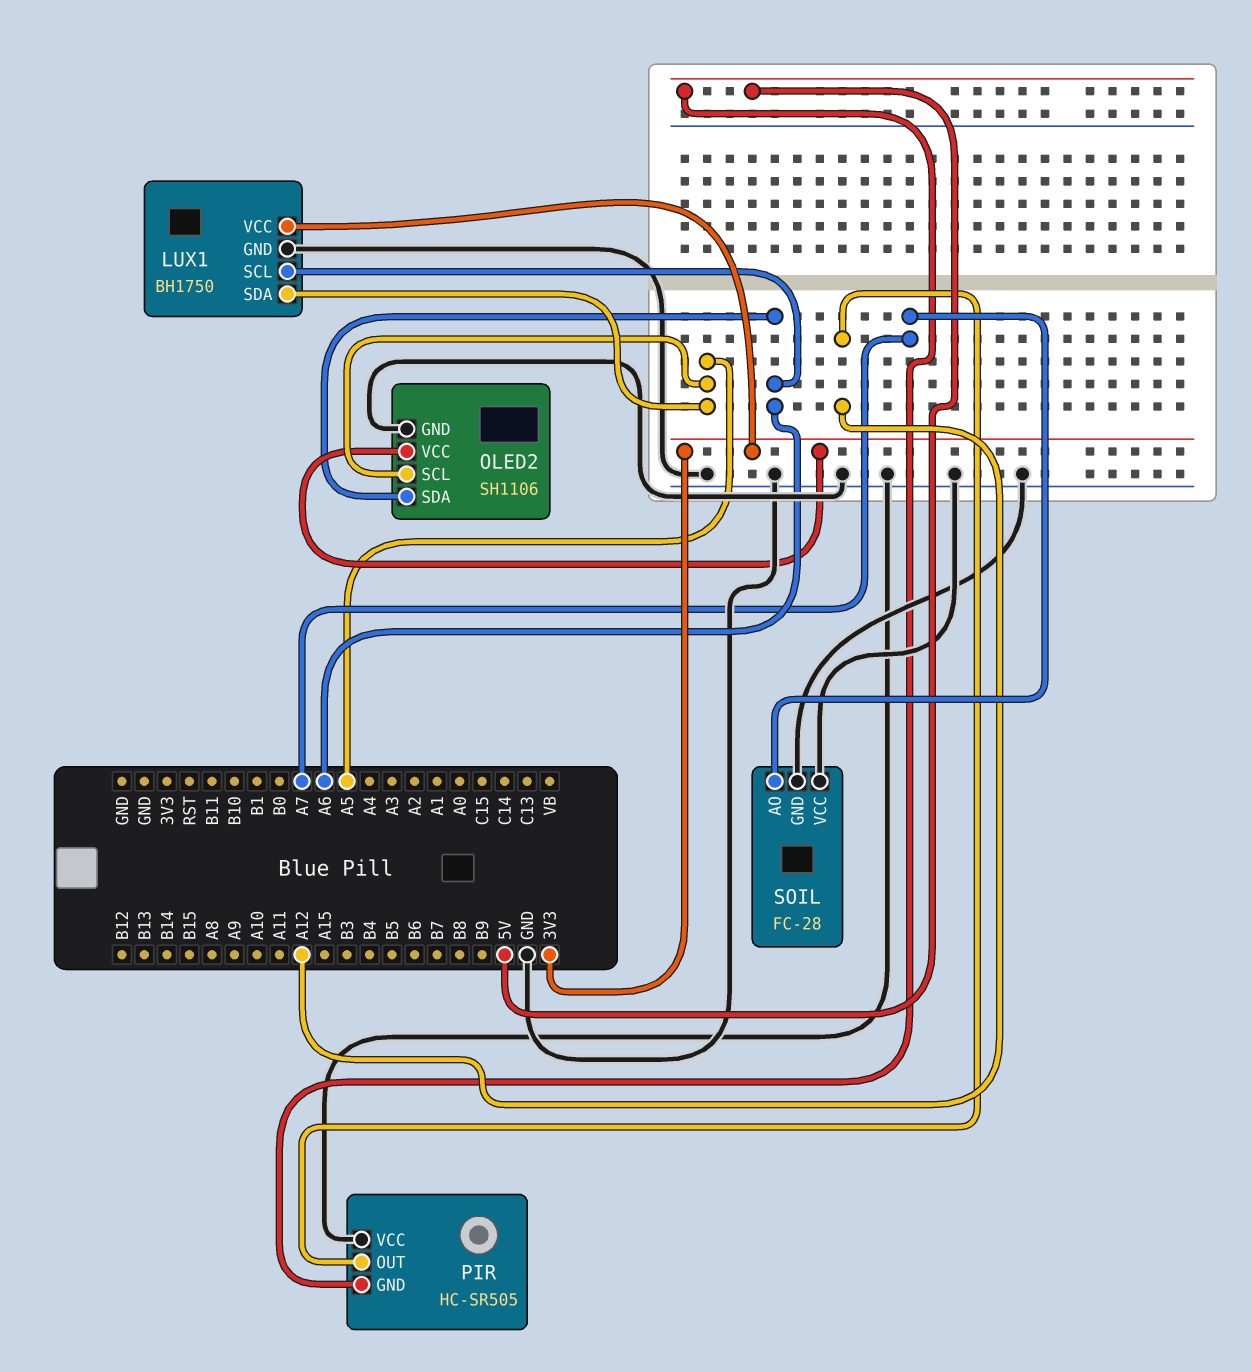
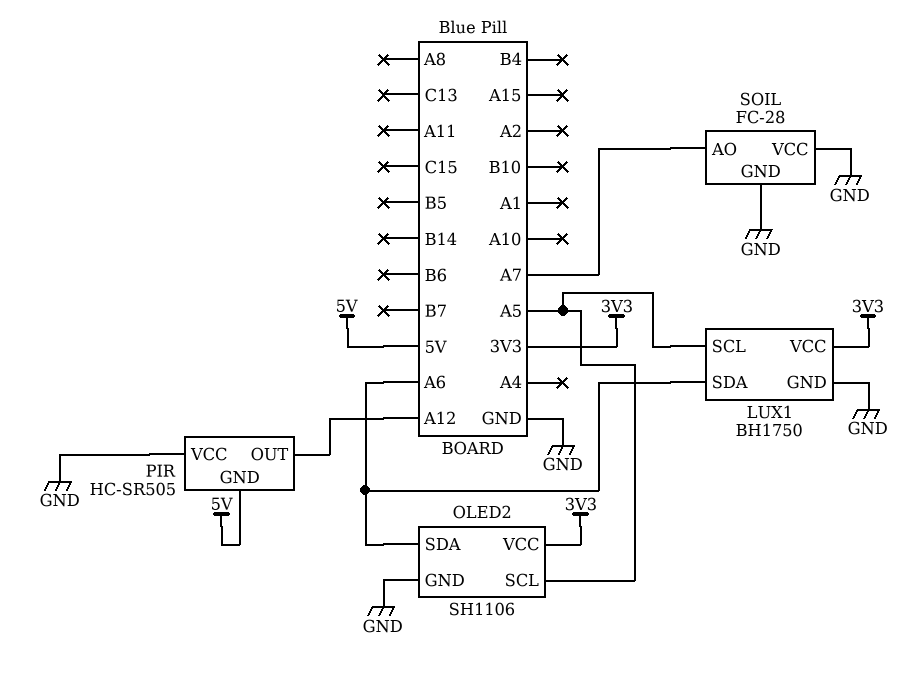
LUX1 pin SCL: A6 -> A5
LUX1 pin SDA: A5 -> A6

